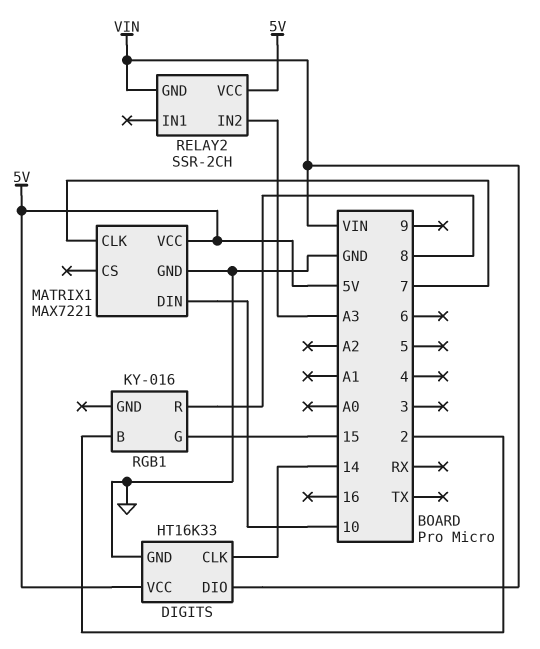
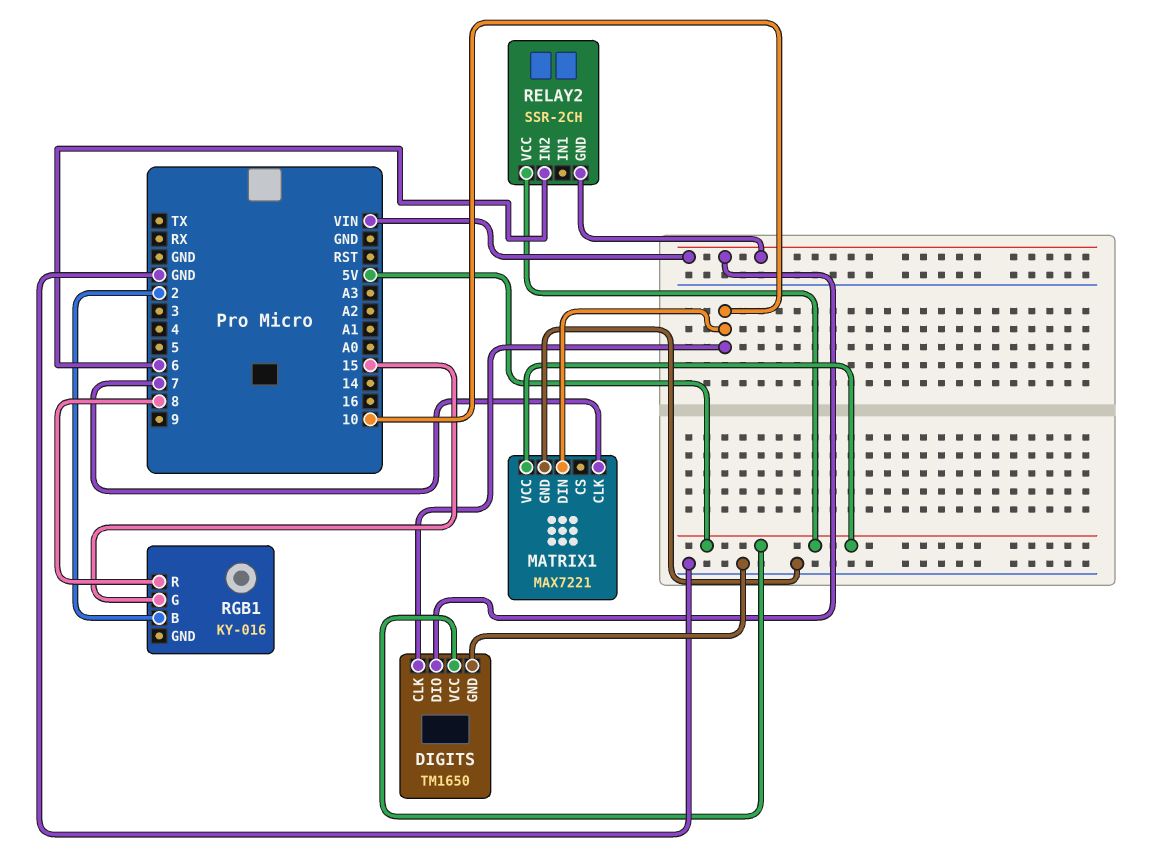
DIGITS: HT16K33 -> TM1650
DIGITS pin CLK: 14 -> 10
RELAY2 pin IN2: A3 -> 6

